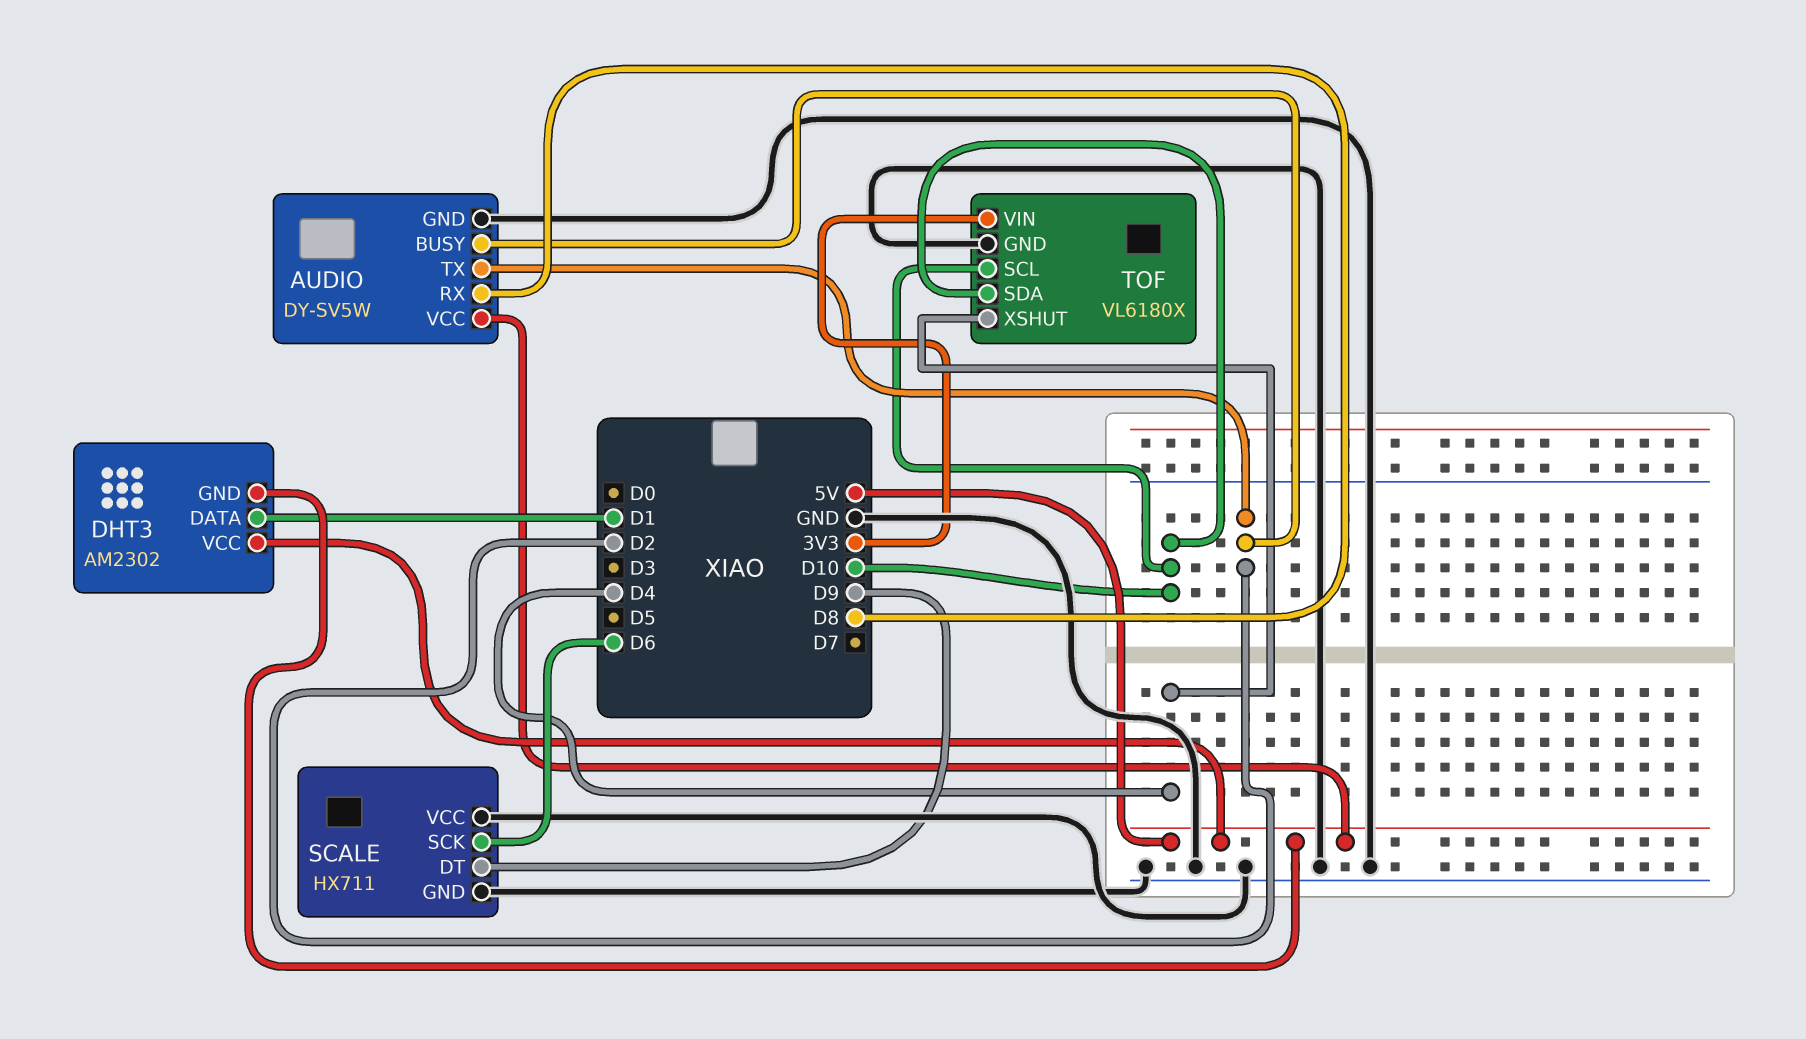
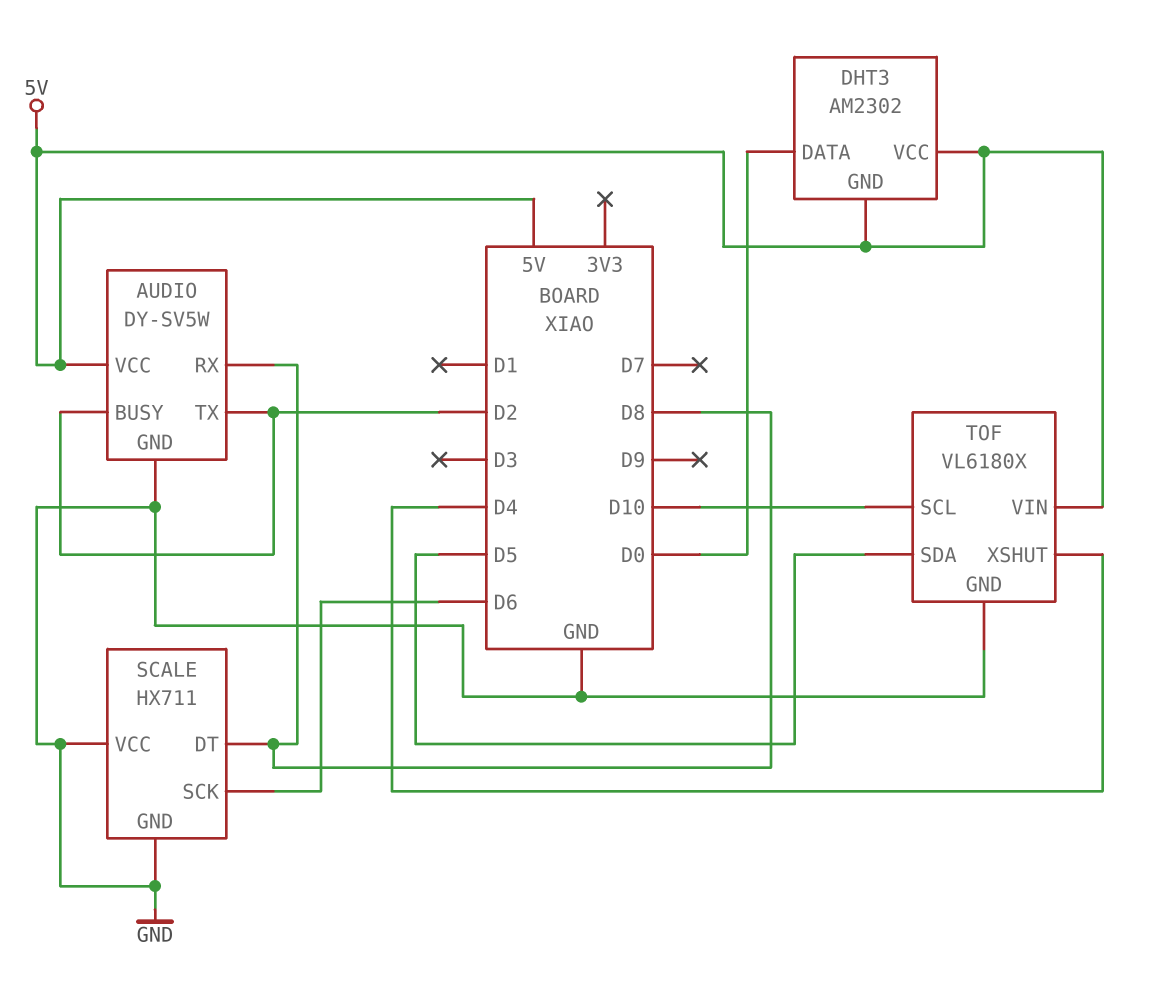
DHT3 pin DATA: D1 -> D0
SCALE pin DT: D9 -> D8
TOF pin SDA: D10 -> D5
TOF pin VIN: 3V3 -> 5V

